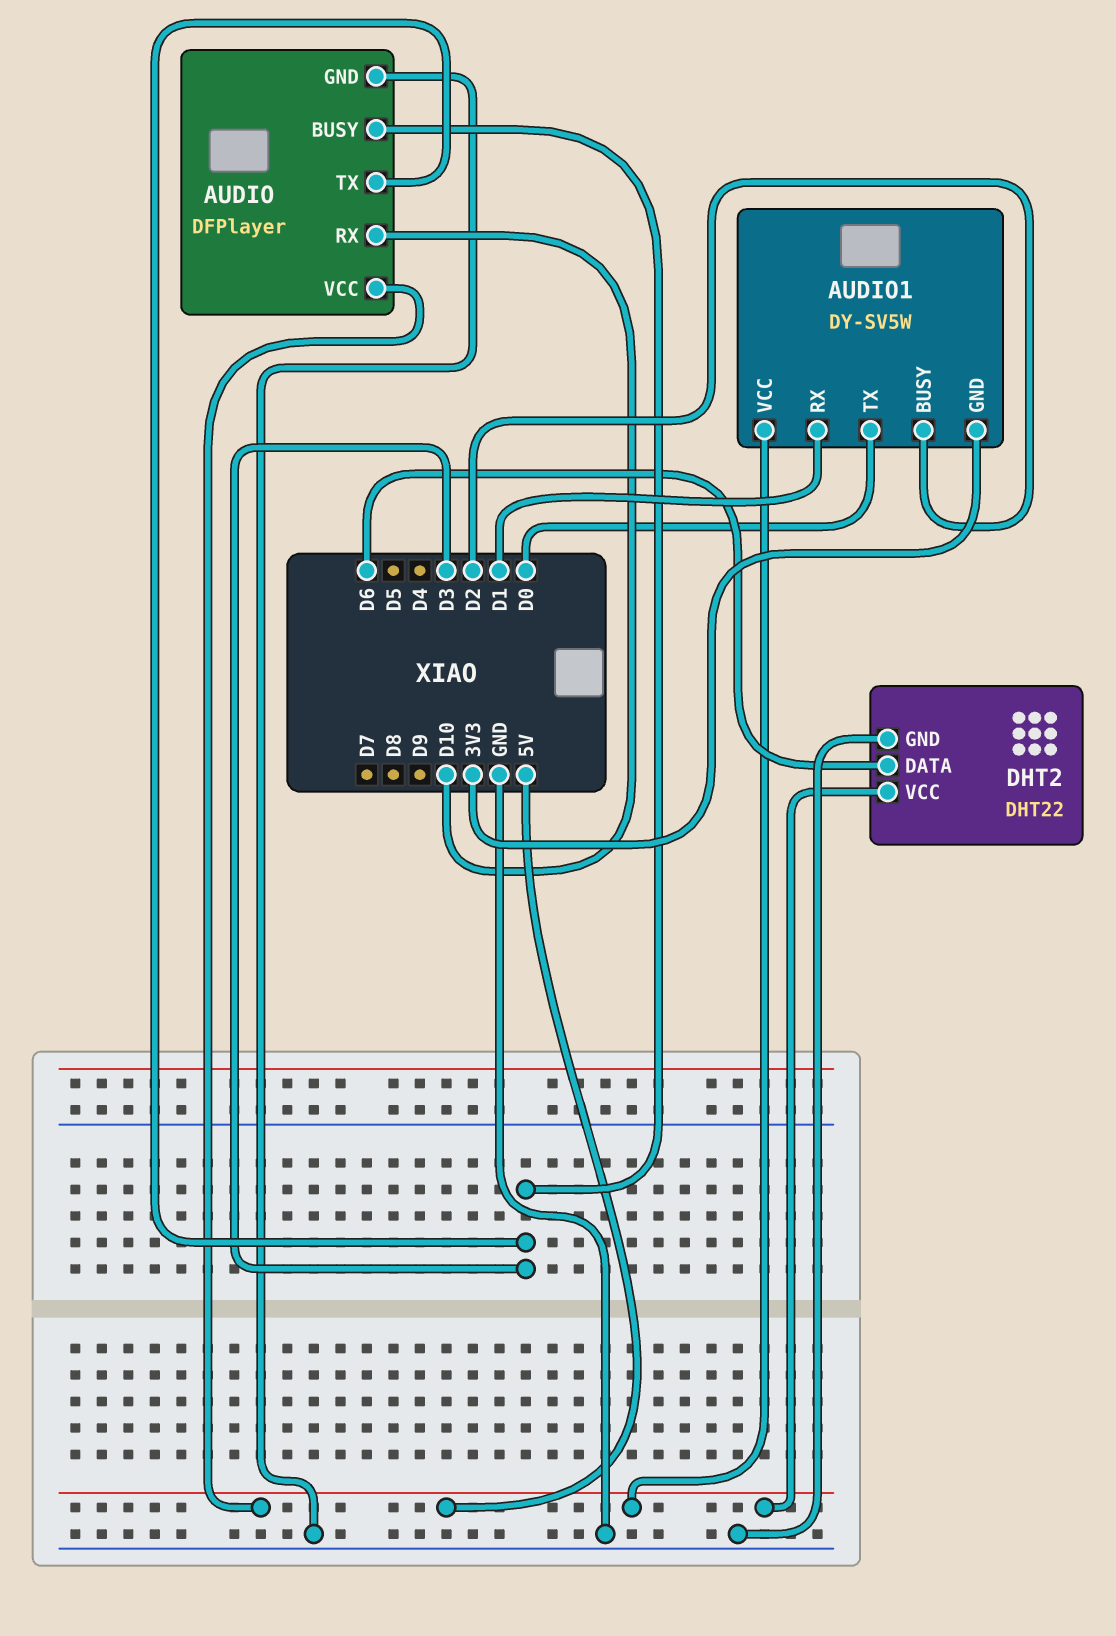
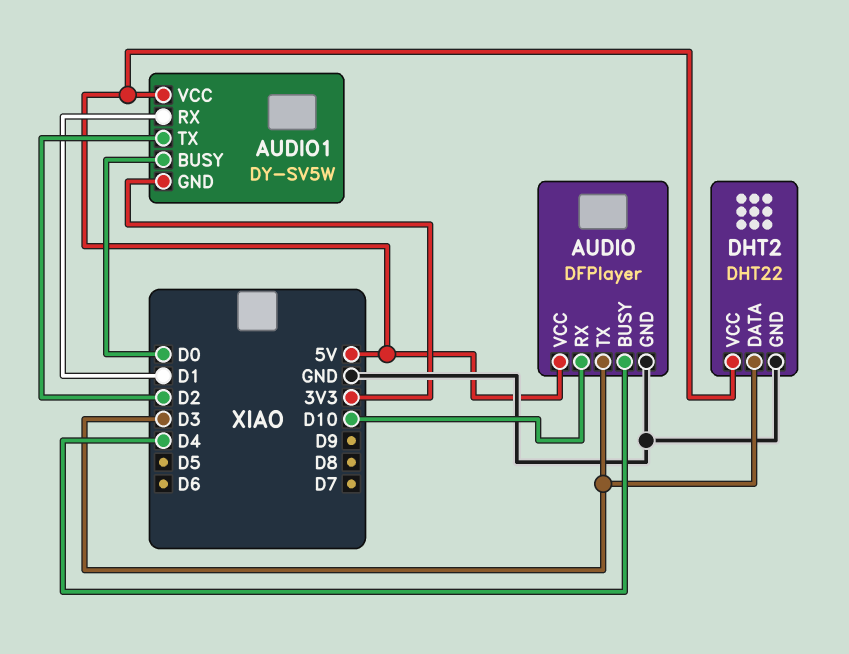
AUDIO pin BUSY: D3 -> D4
AUDIO1 pin BUSY: D2 -> D0
AUDIO1 pin TX: D0 -> D2
DHT2 pin DATA: D6 -> D3

